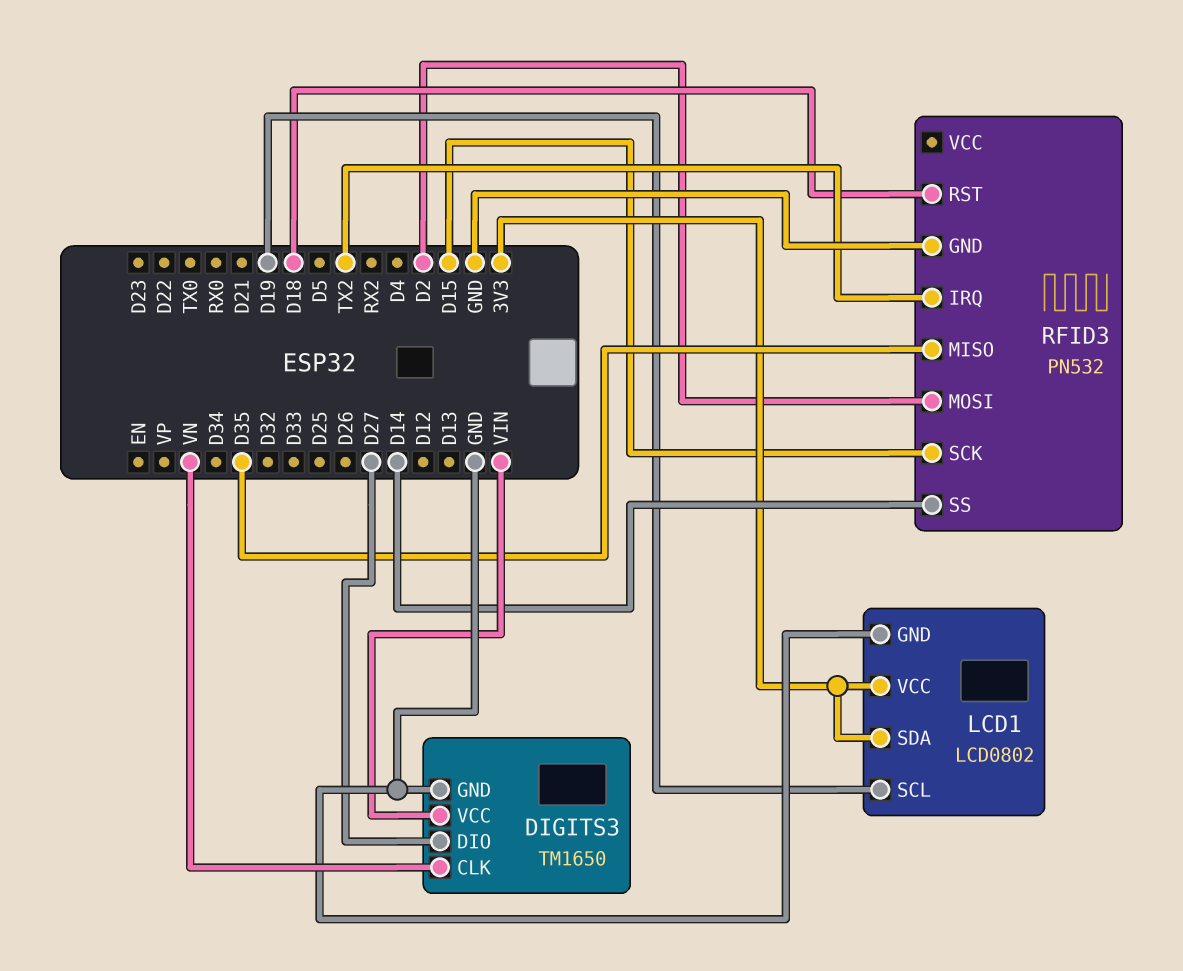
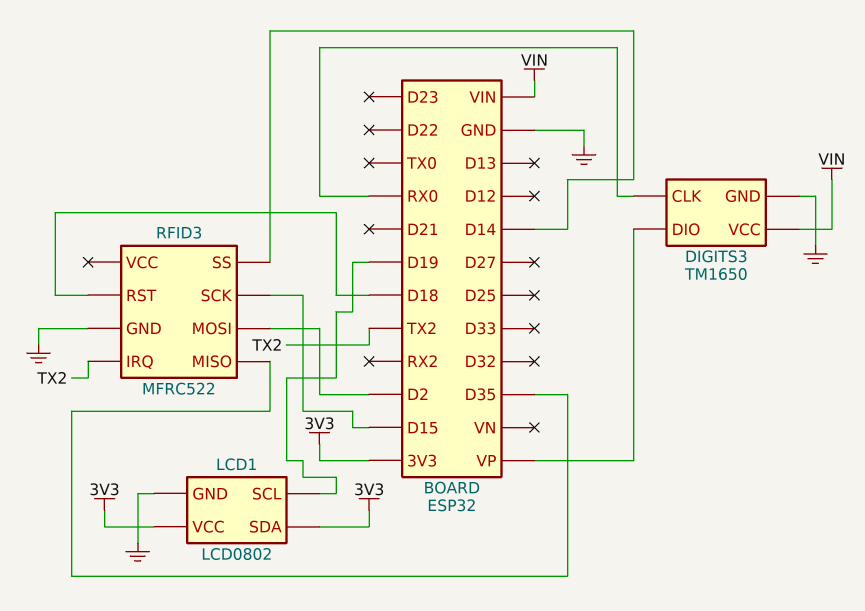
DIGITS3 pin CLK: VN -> RX0
DIGITS3 pin DIO: D27 -> VP
RFID3: PN532 -> MFRC522

